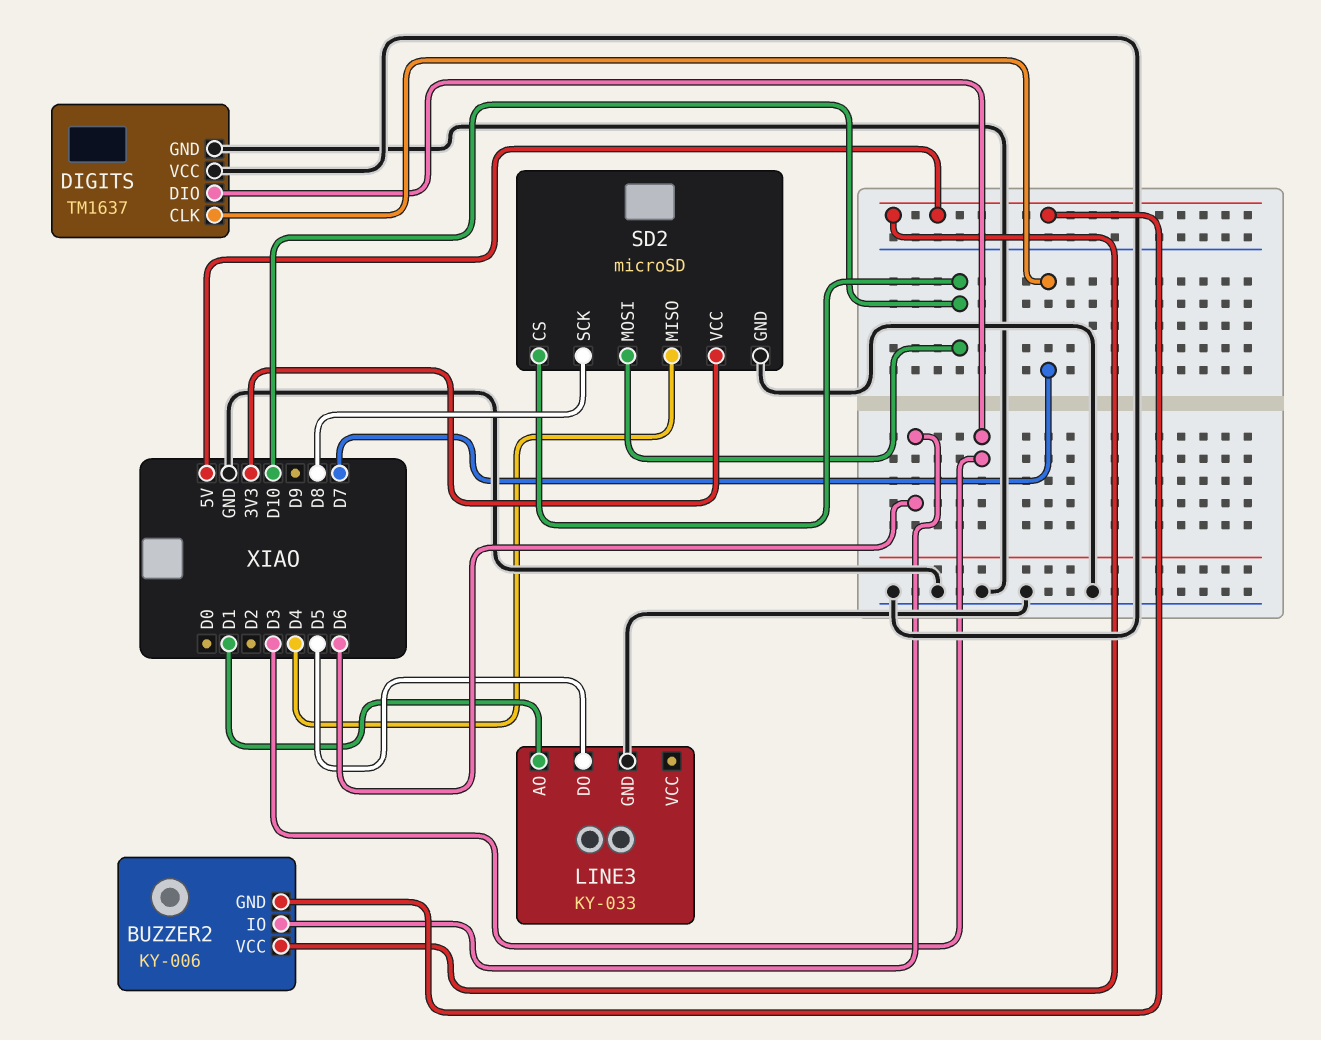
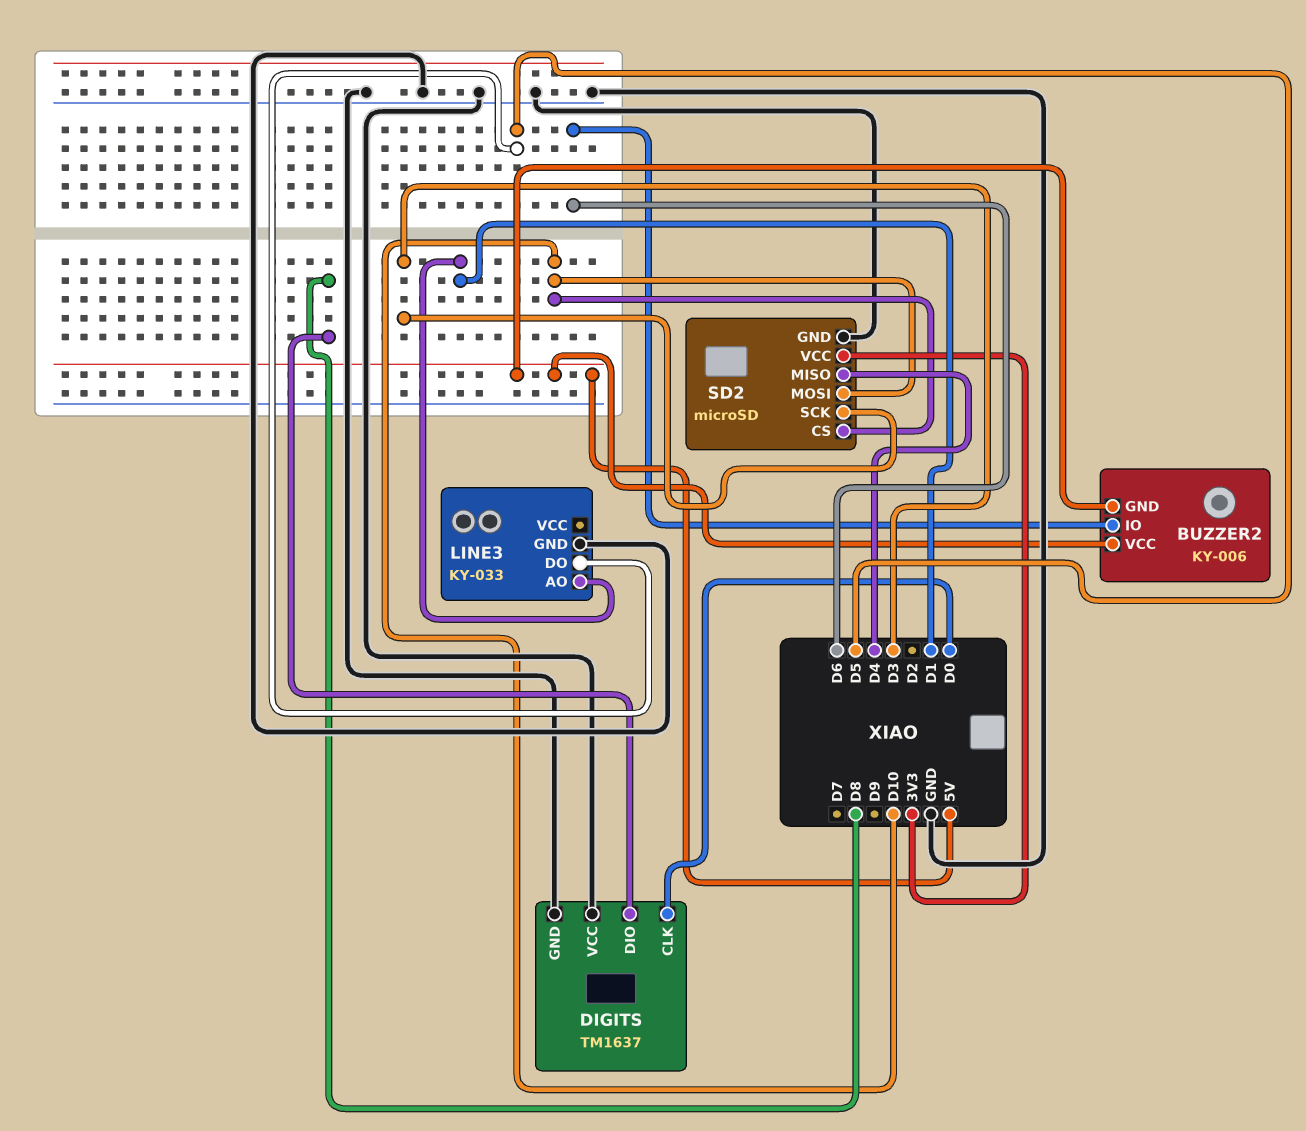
DIGITS pin CLK: D7 -> D0
DIGITS pin DIO: D3 -> D8
SD2 pin SCK: D8 -> D3

